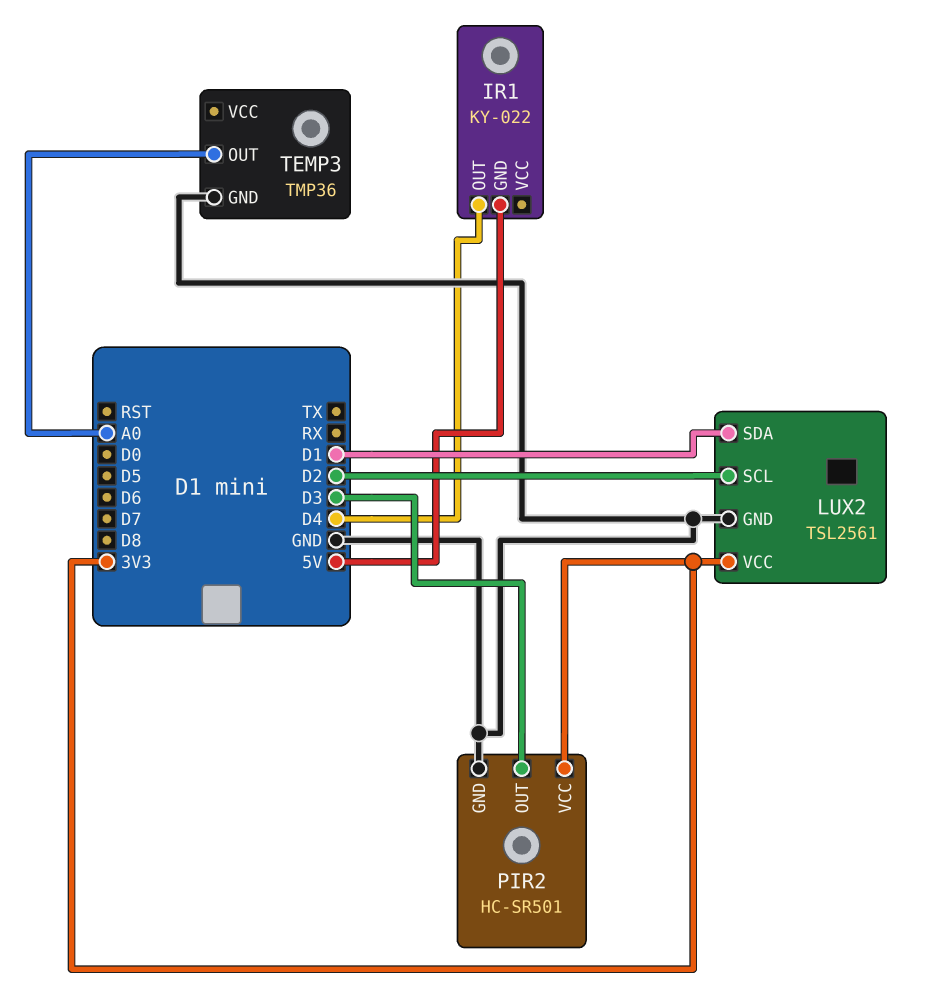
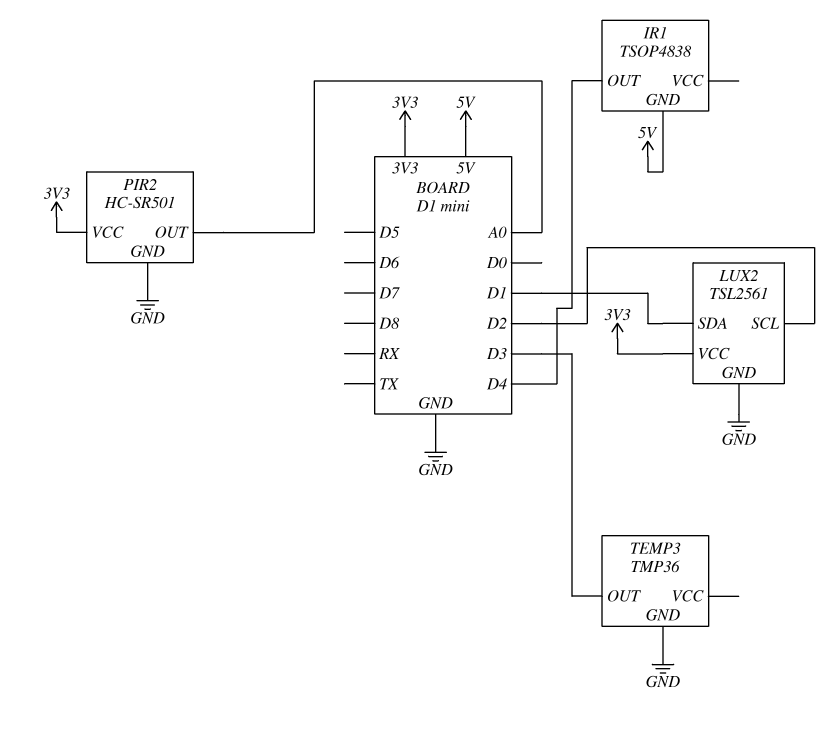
IR1: KY-022 -> TSOP4838
PIR2 pin OUT: D3 -> A0
TEMP3 pin OUT: A0 -> D3

